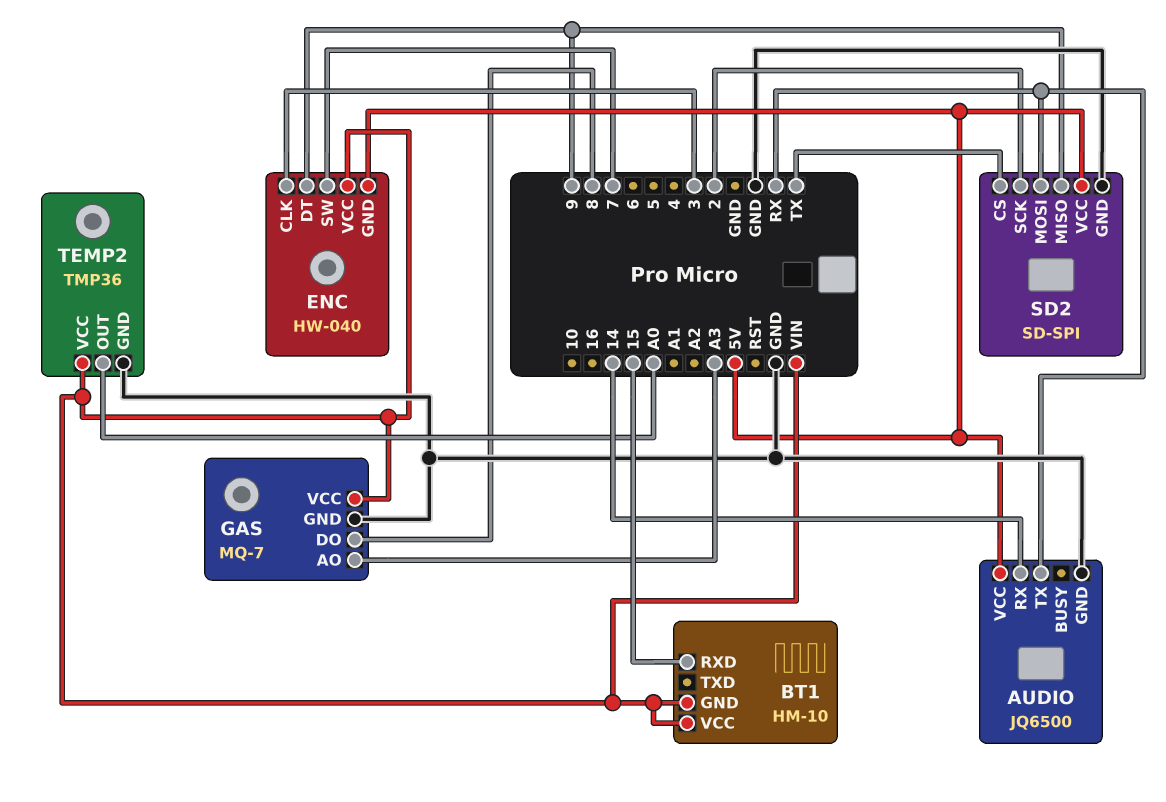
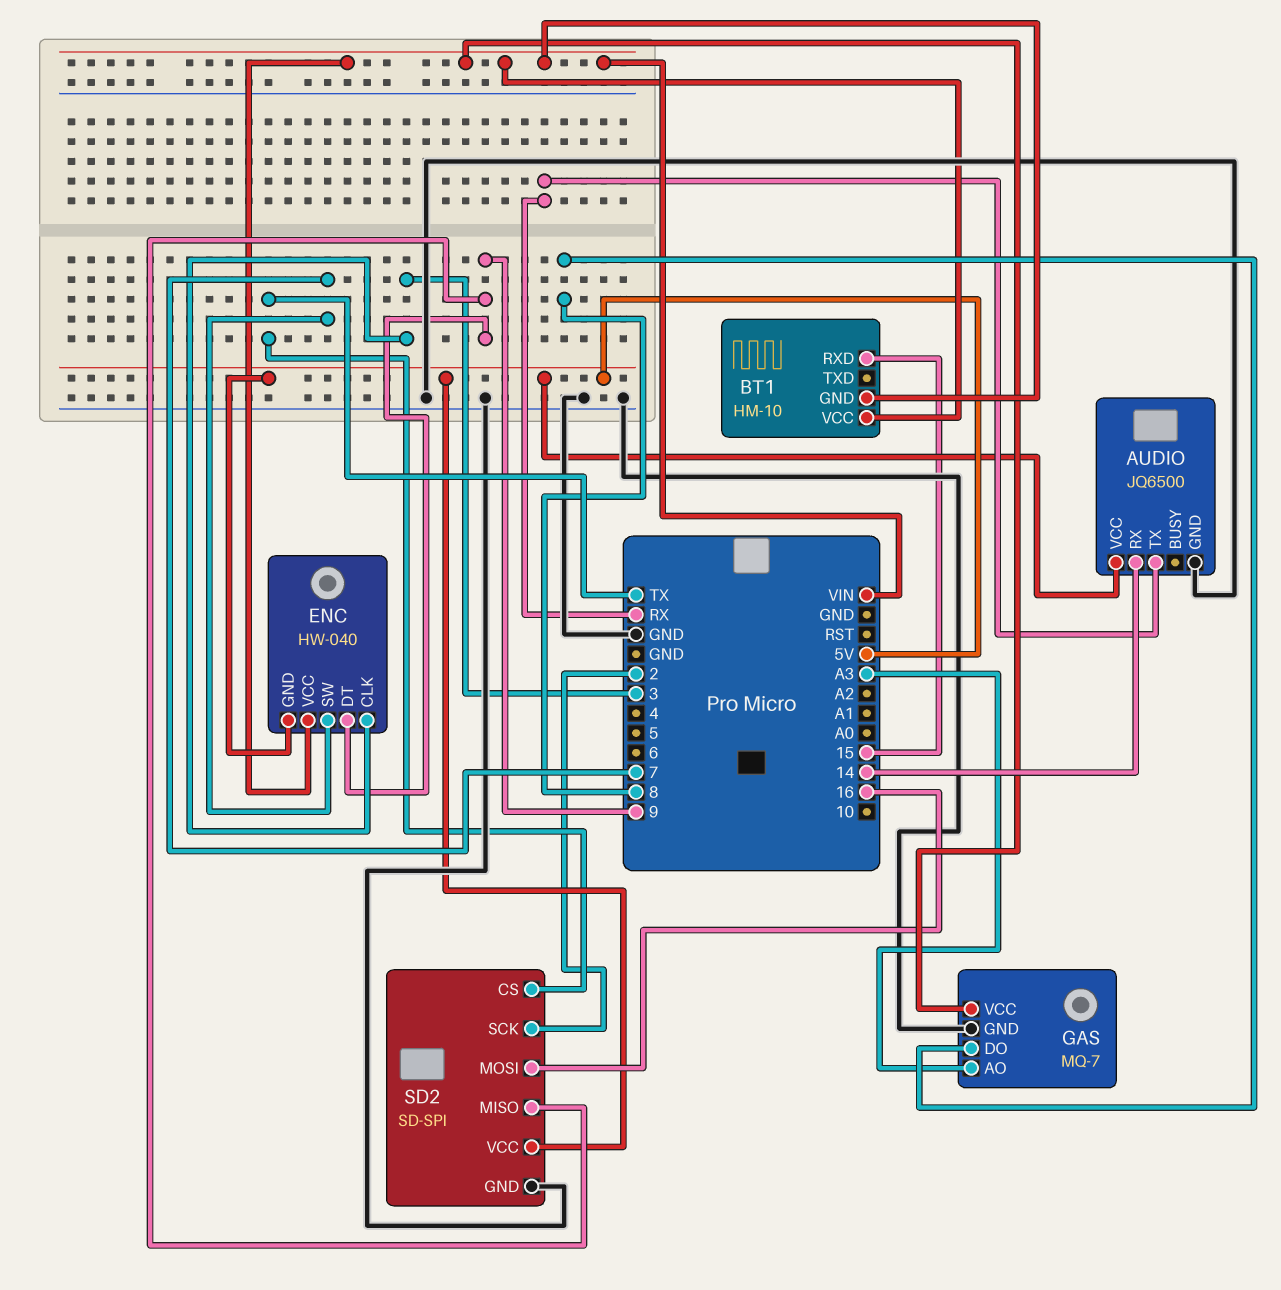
SD2 pin MOSI: RX -> 16
TEMP2: TMP36 -> none
TEMP2 pin GND: GND -> none
TEMP2 pin OUT: A0 -> none
TEMP2 pin VCC: VIN -> none

